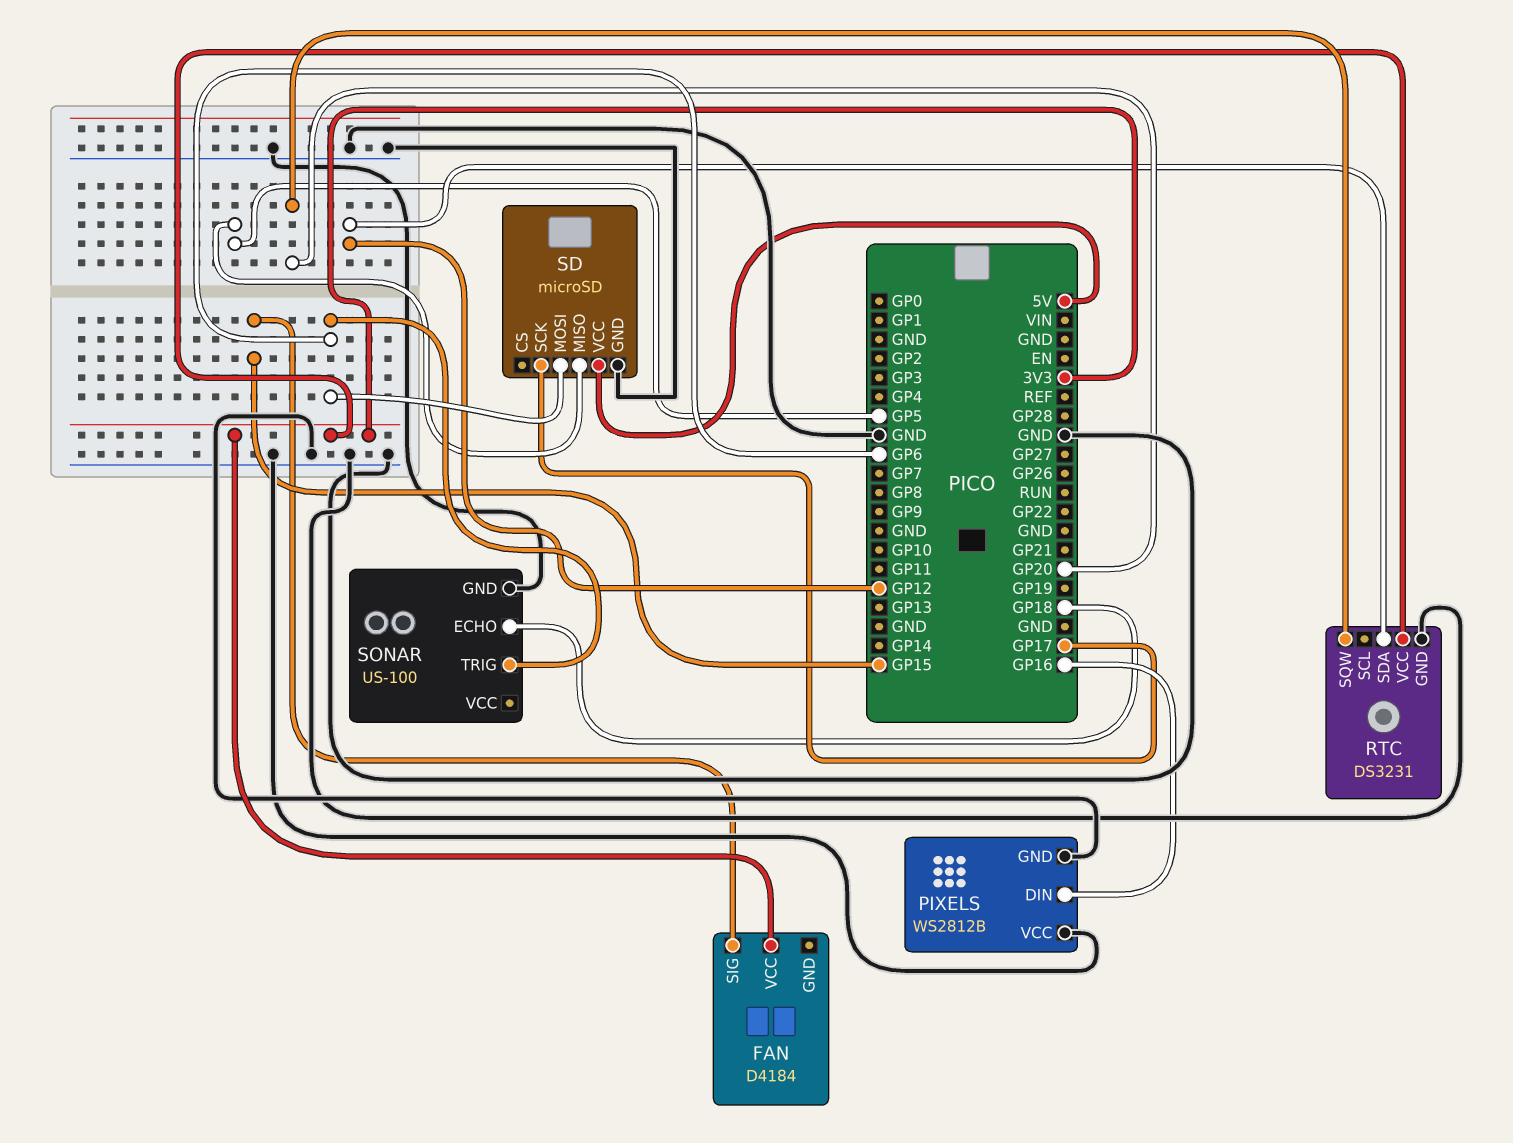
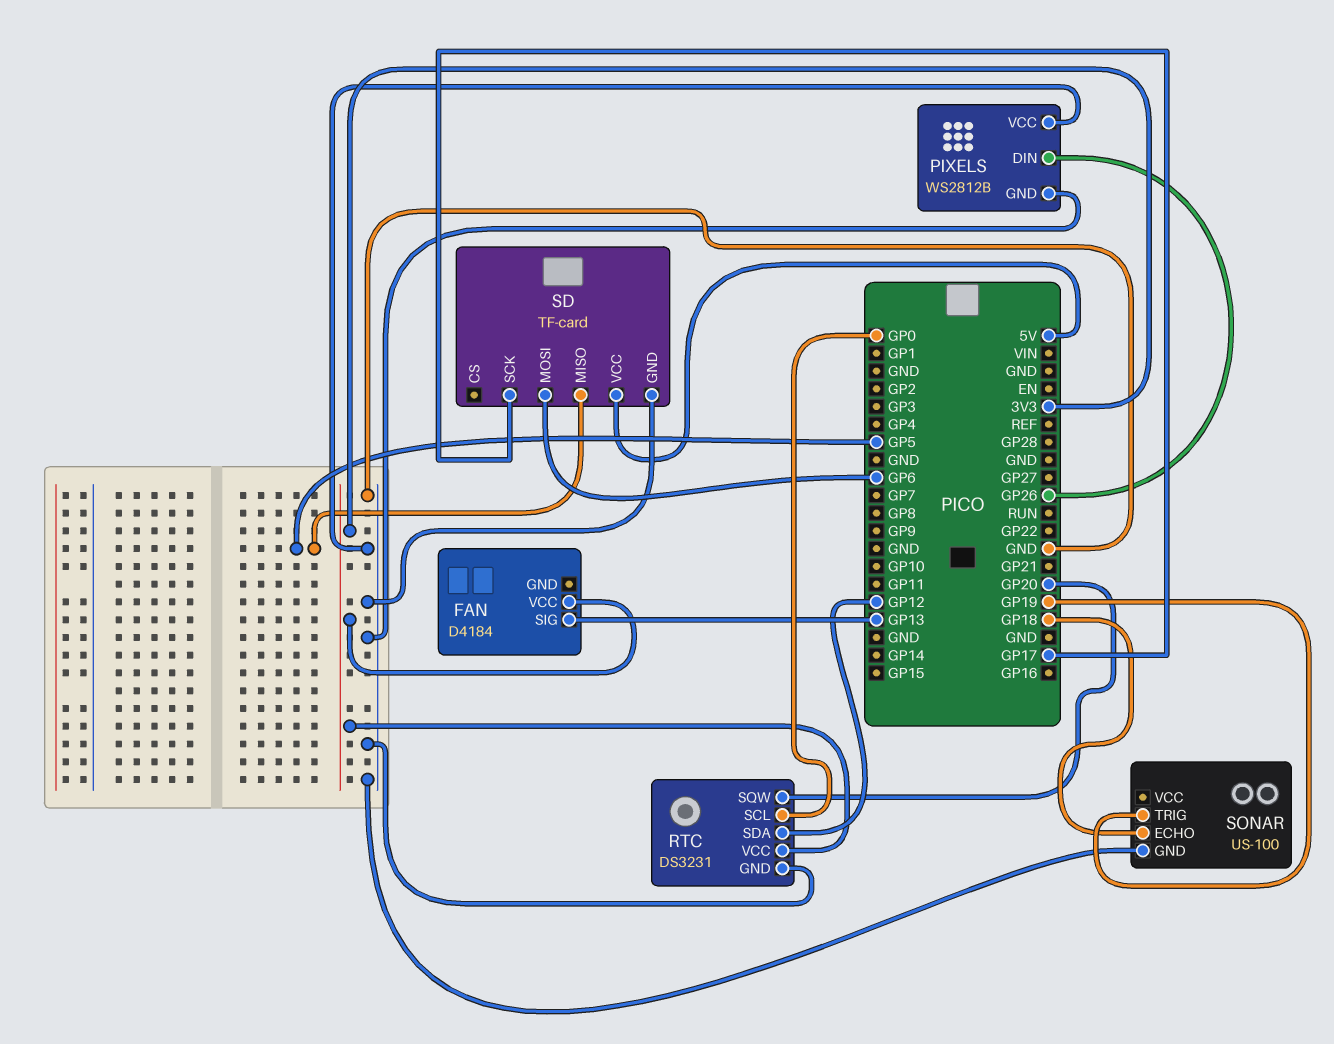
FAN pin SIG: GP15 -> GP13
PIXELS pin DIN: GP16 -> GP26
RTC pin SCL: none -> GP0
SD: microSD -> TF-card
SONAR pin TRIG: GP6 -> GP19

